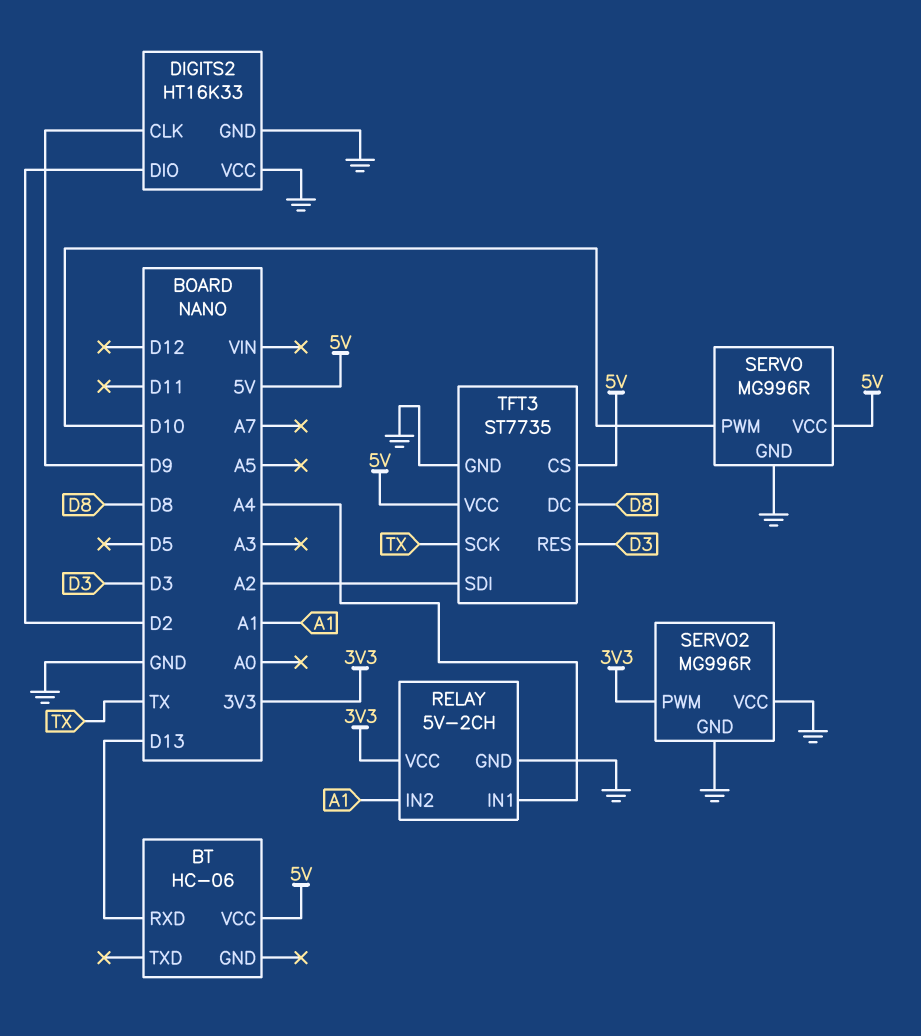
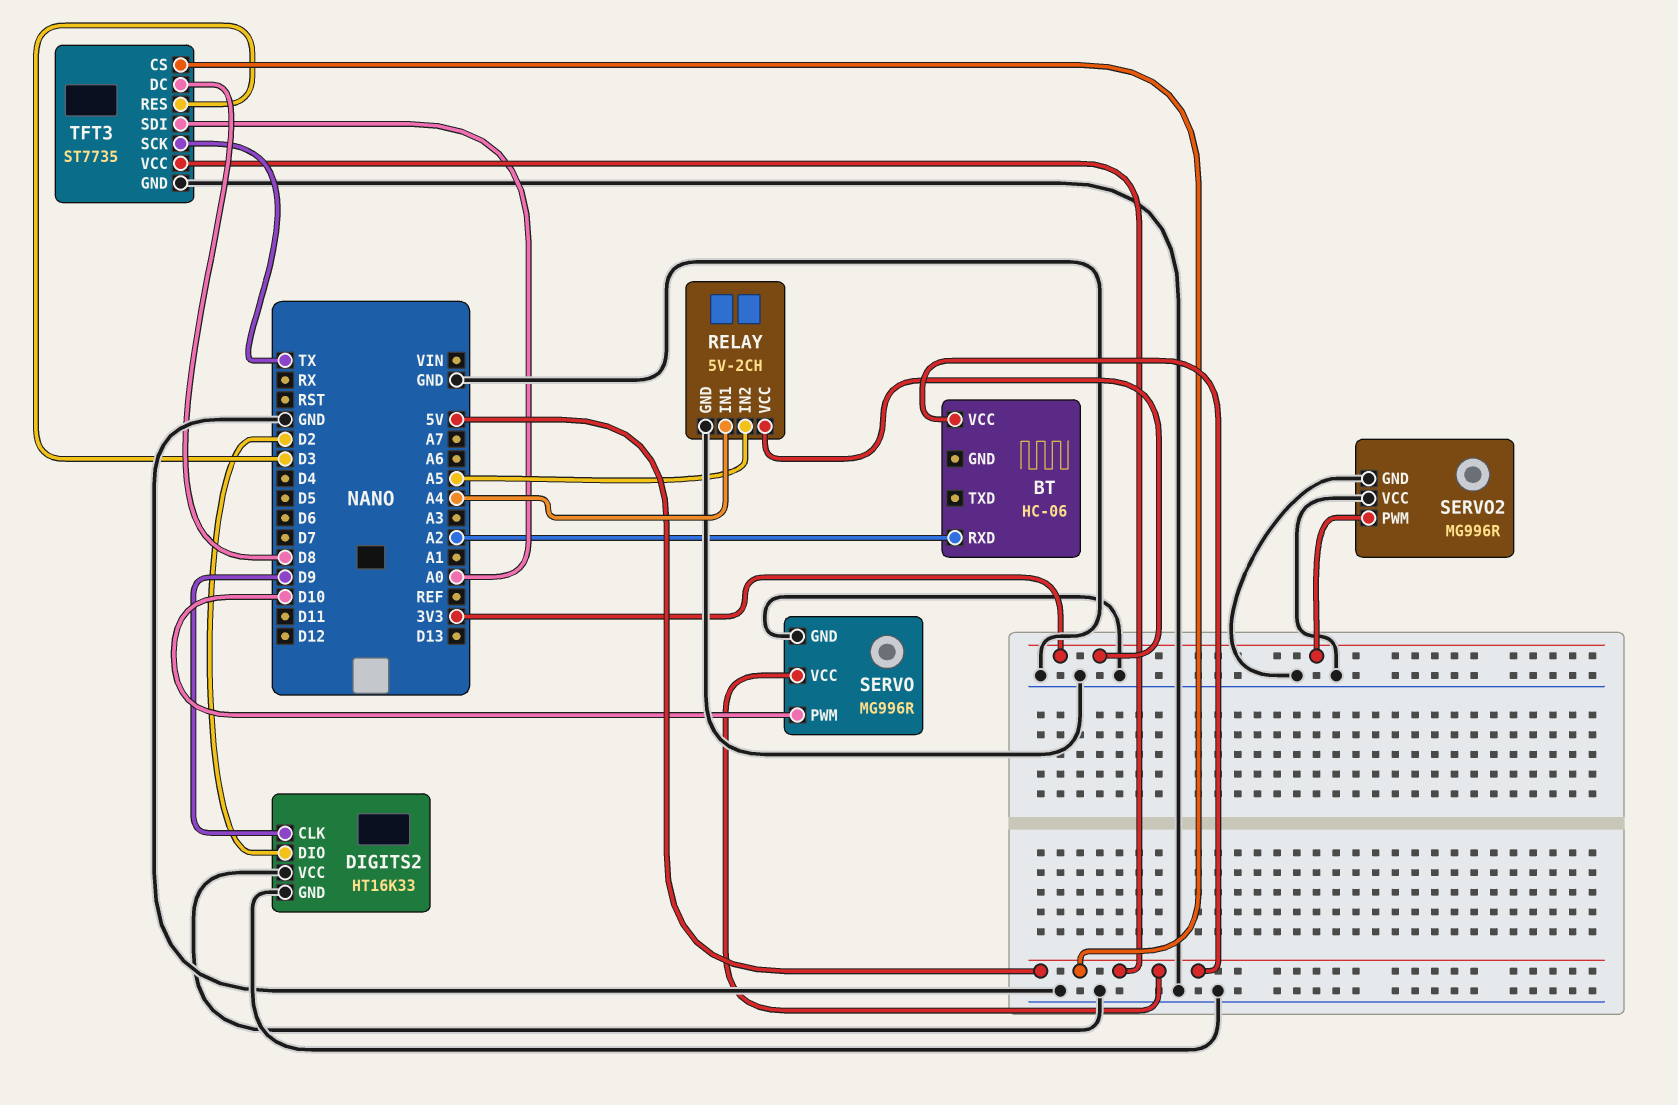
BT pin RXD: D13 -> A2
RELAY pin IN2: A1 -> A5
TFT3 pin SDI: A2 -> A0

